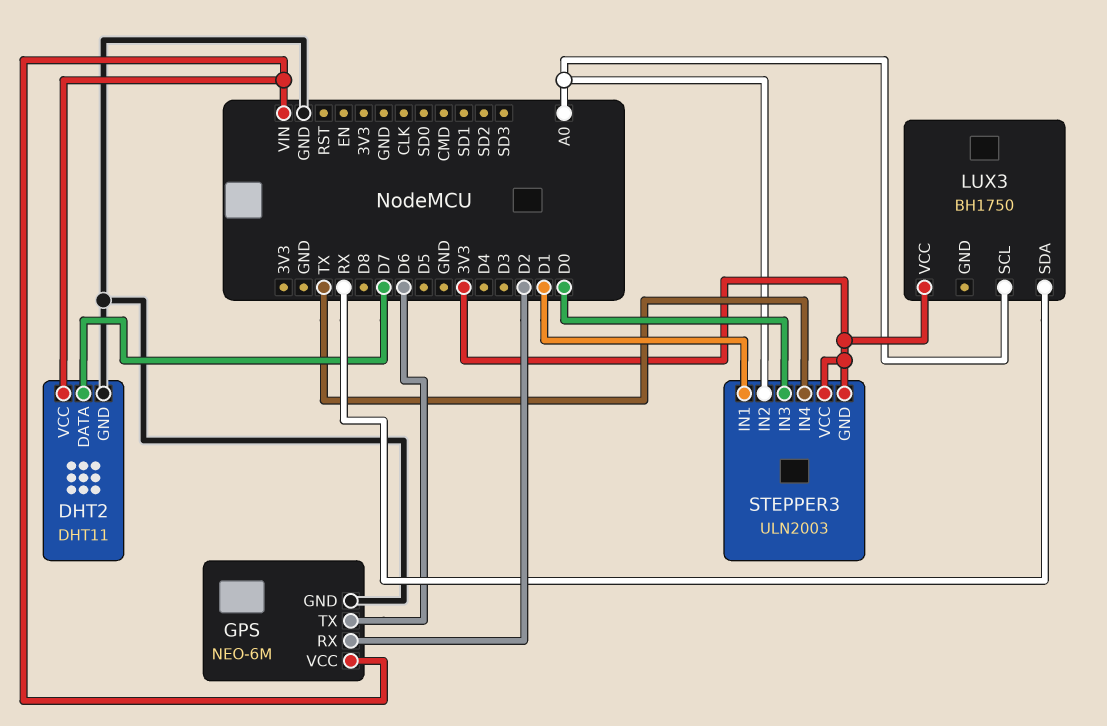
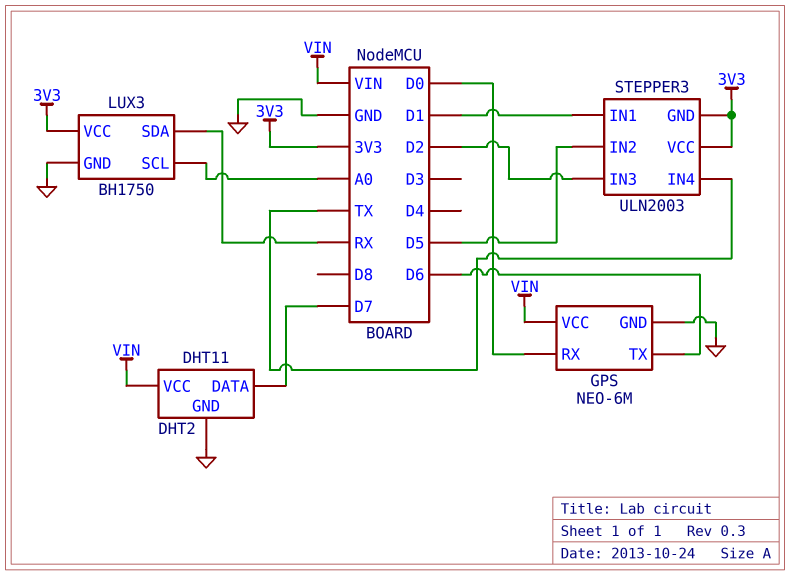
GPS pin RX: D2 -> D0
LUX3 pin GND: none -> GND
STEPPER3 pin IN2: A0 -> D5
STEPPER3 pin IN3: D0 -> D2

